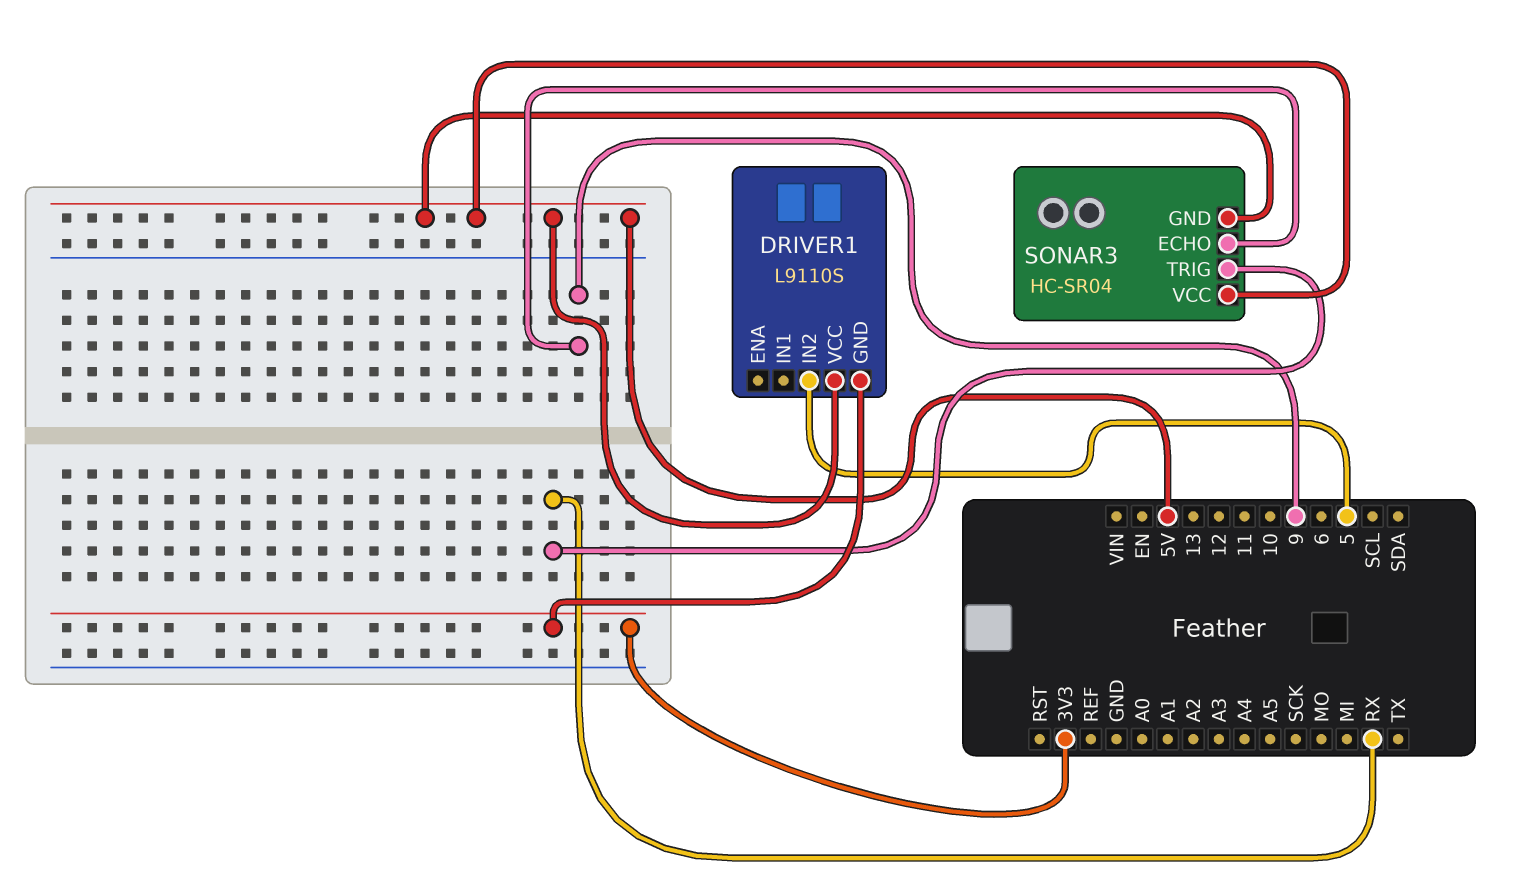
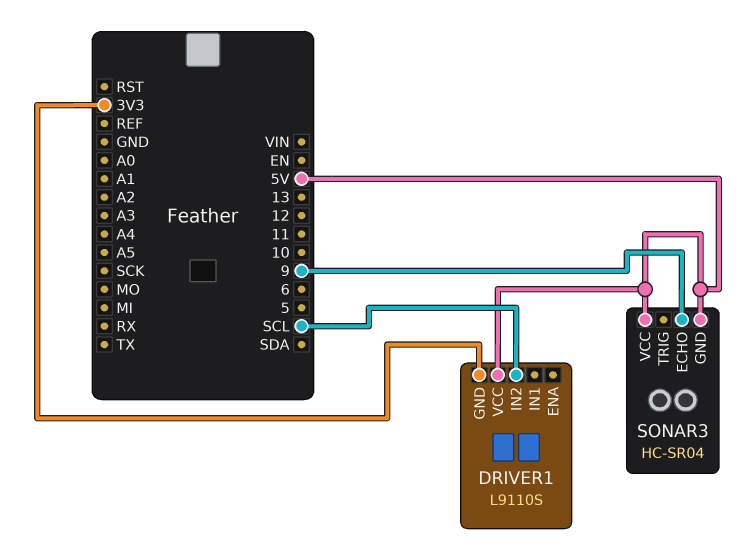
DRIVER1 pin IN2: 5 -> SCL
SONAR3 pin TRIG: RX -> none

